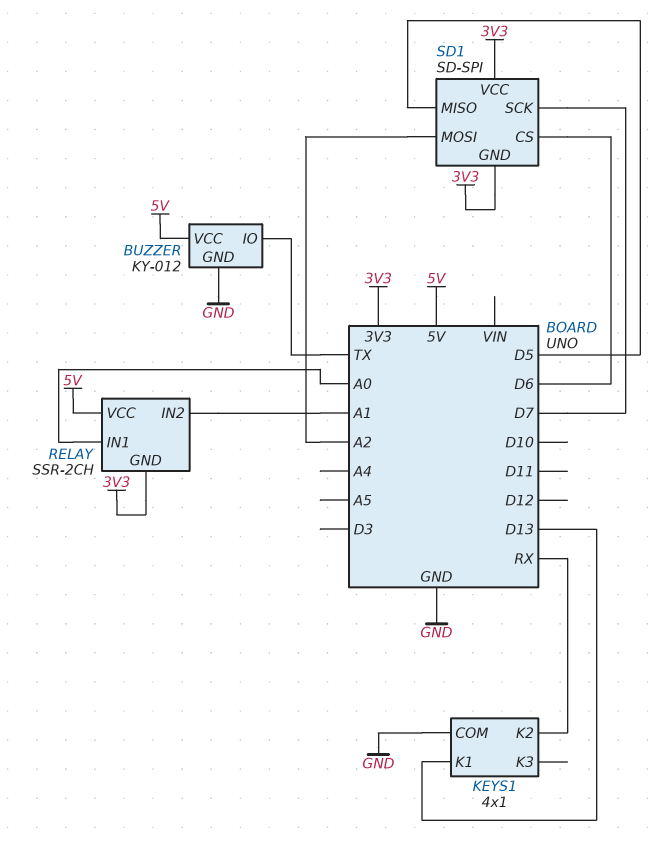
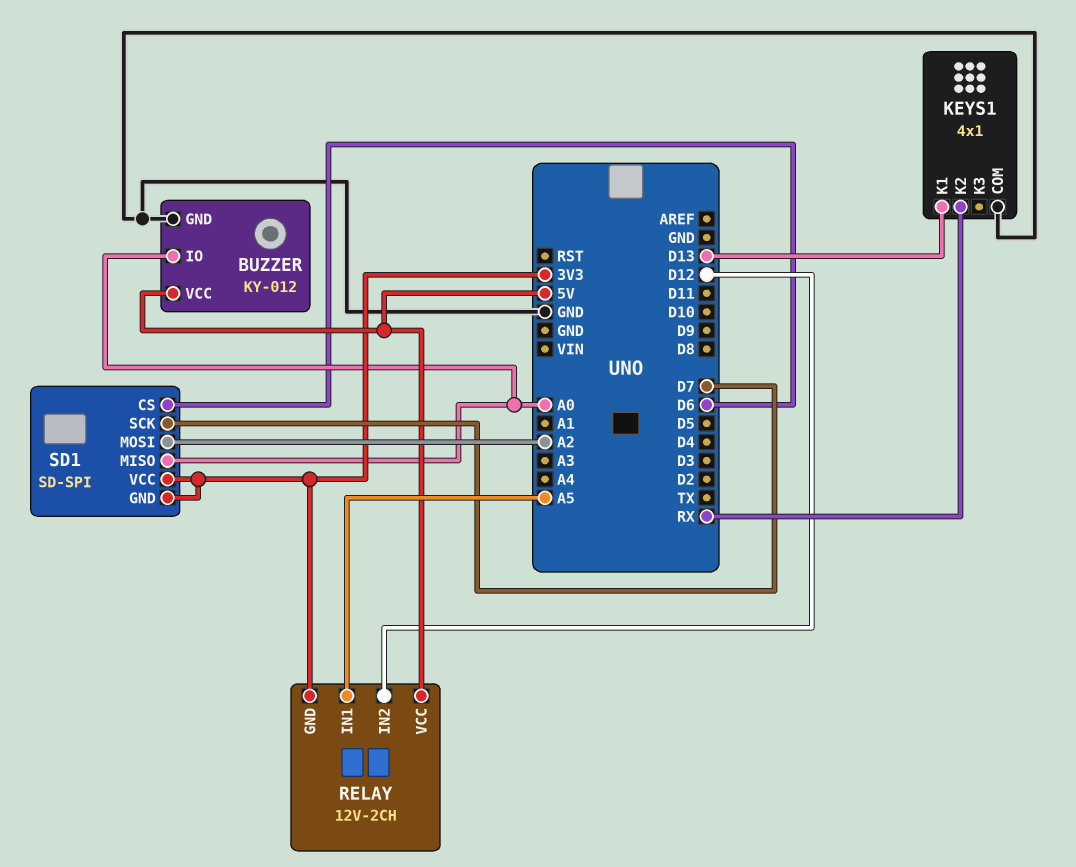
BUZZER pin IO: TX -> A0
RELAY: SSR-2CH -> 12V-2CH
RELAY pin IN1: A0 -> A5
RELAY pin IN2: A1 -> D12
SD1 pin MISO: D5 -> A0

